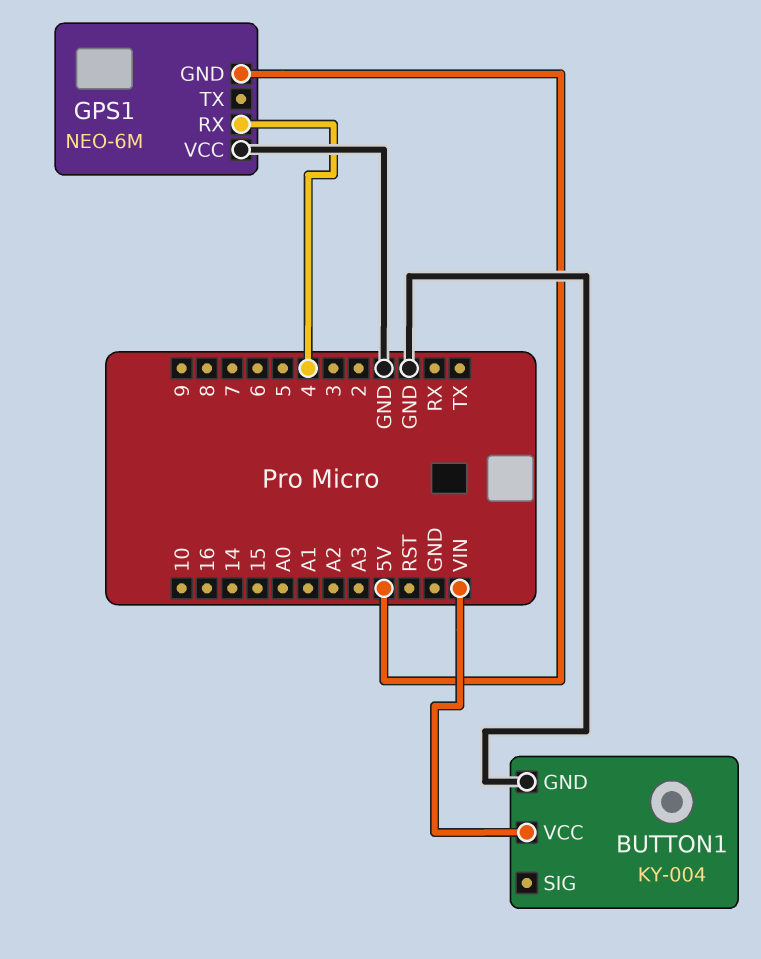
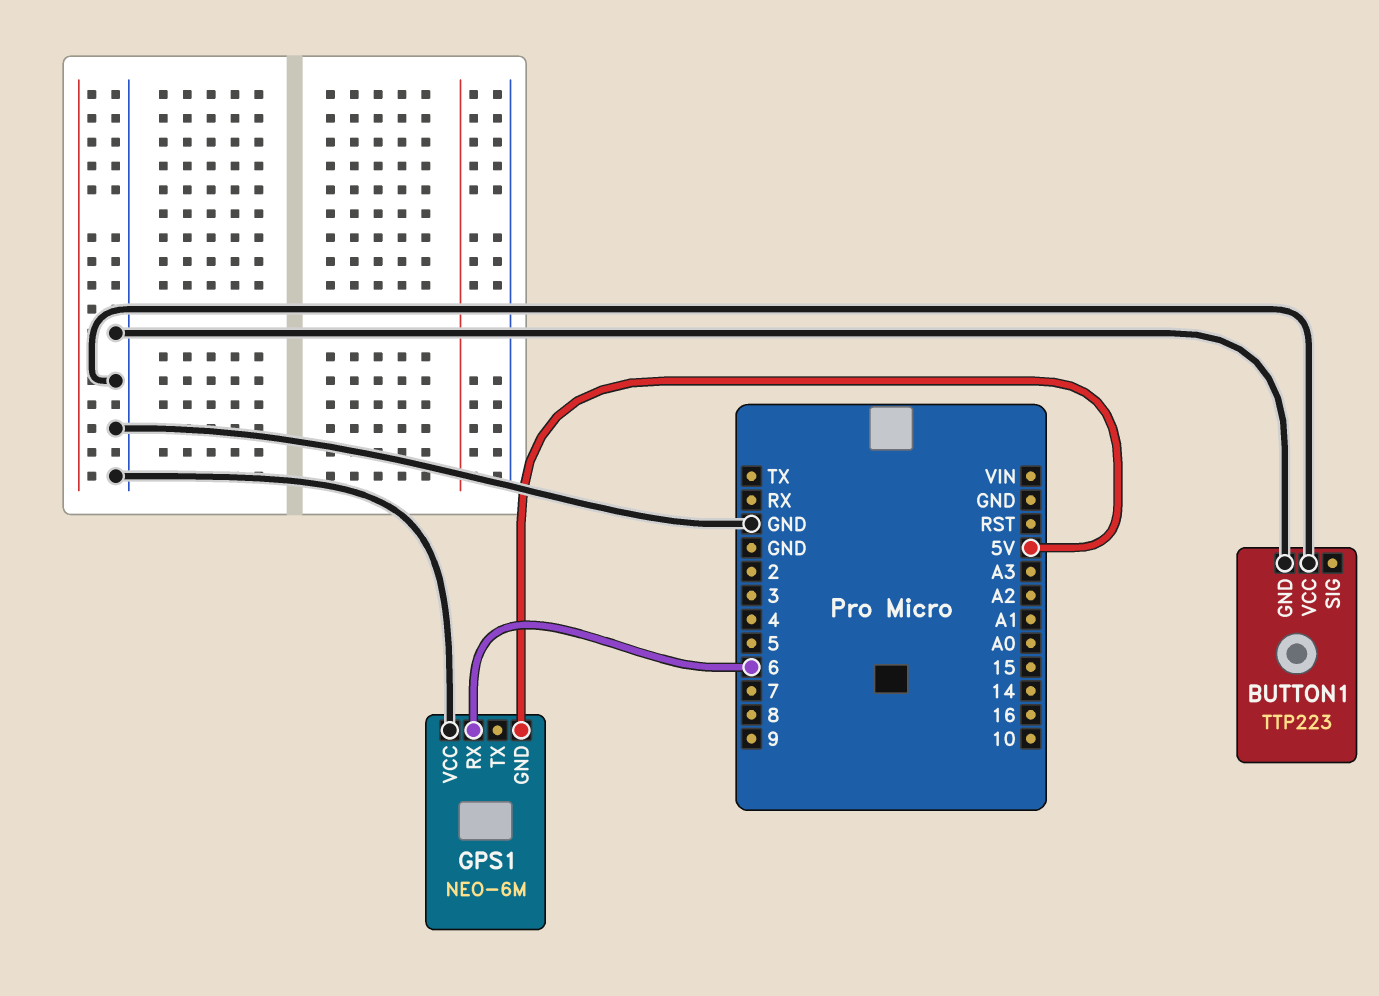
BUTTON1: KY-004 -> TTP223
BUTTON1 pin VCC: VIN -> GND
GPS1 pin RX: 4 -> 6

